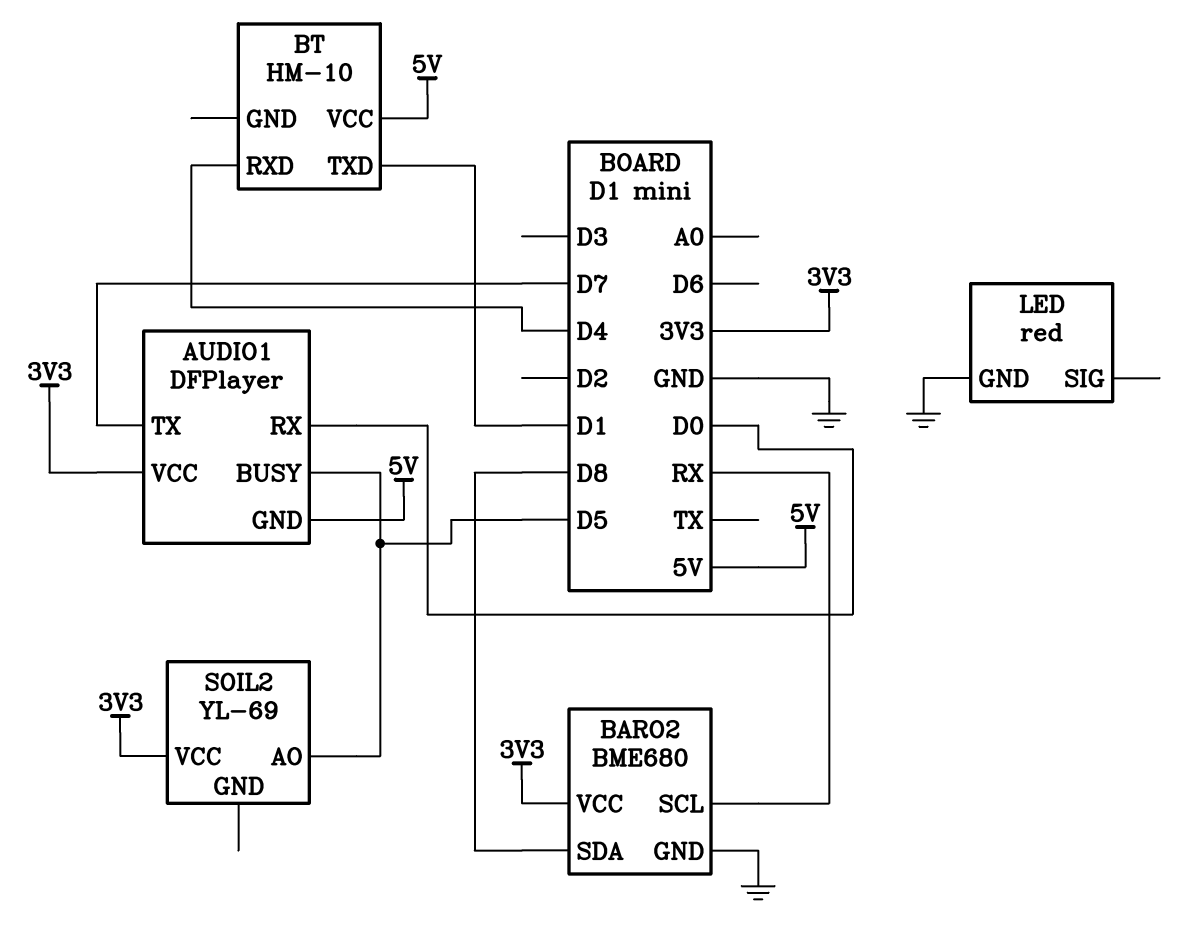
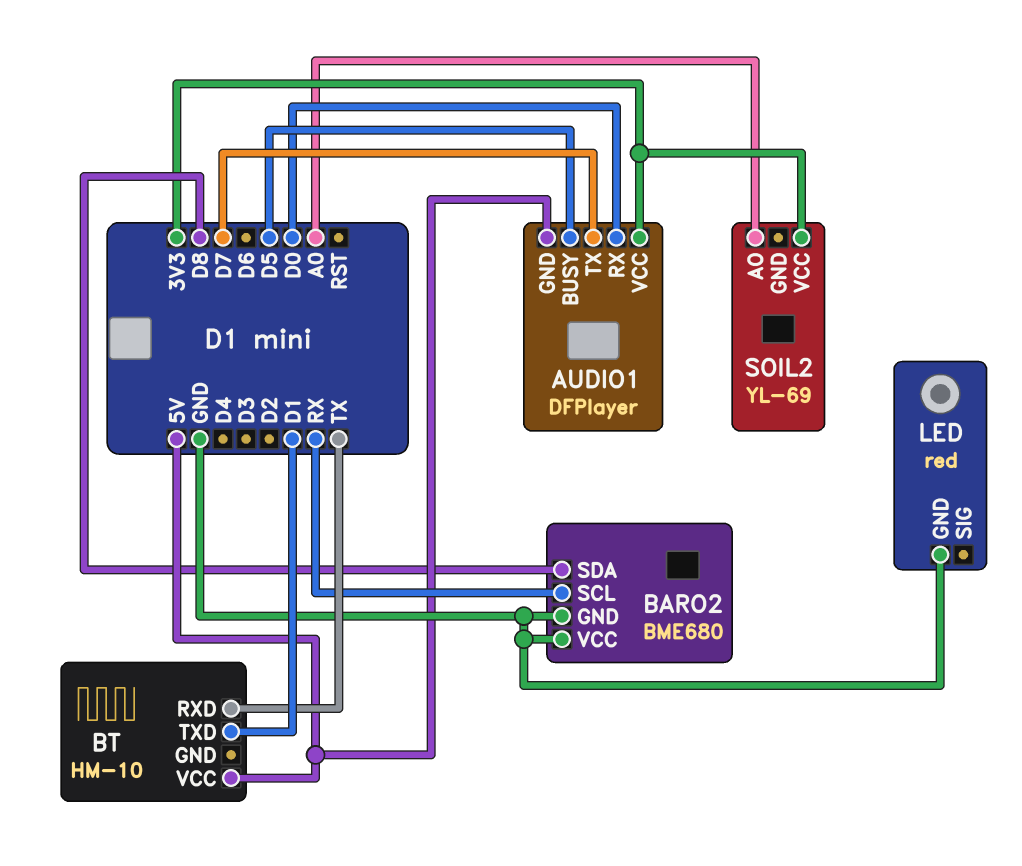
BARO2 pin VCC: 3V3 -> GND
BT pin RXD: D4 -> TX
SOIL2 pin AO: D5 -> A0

